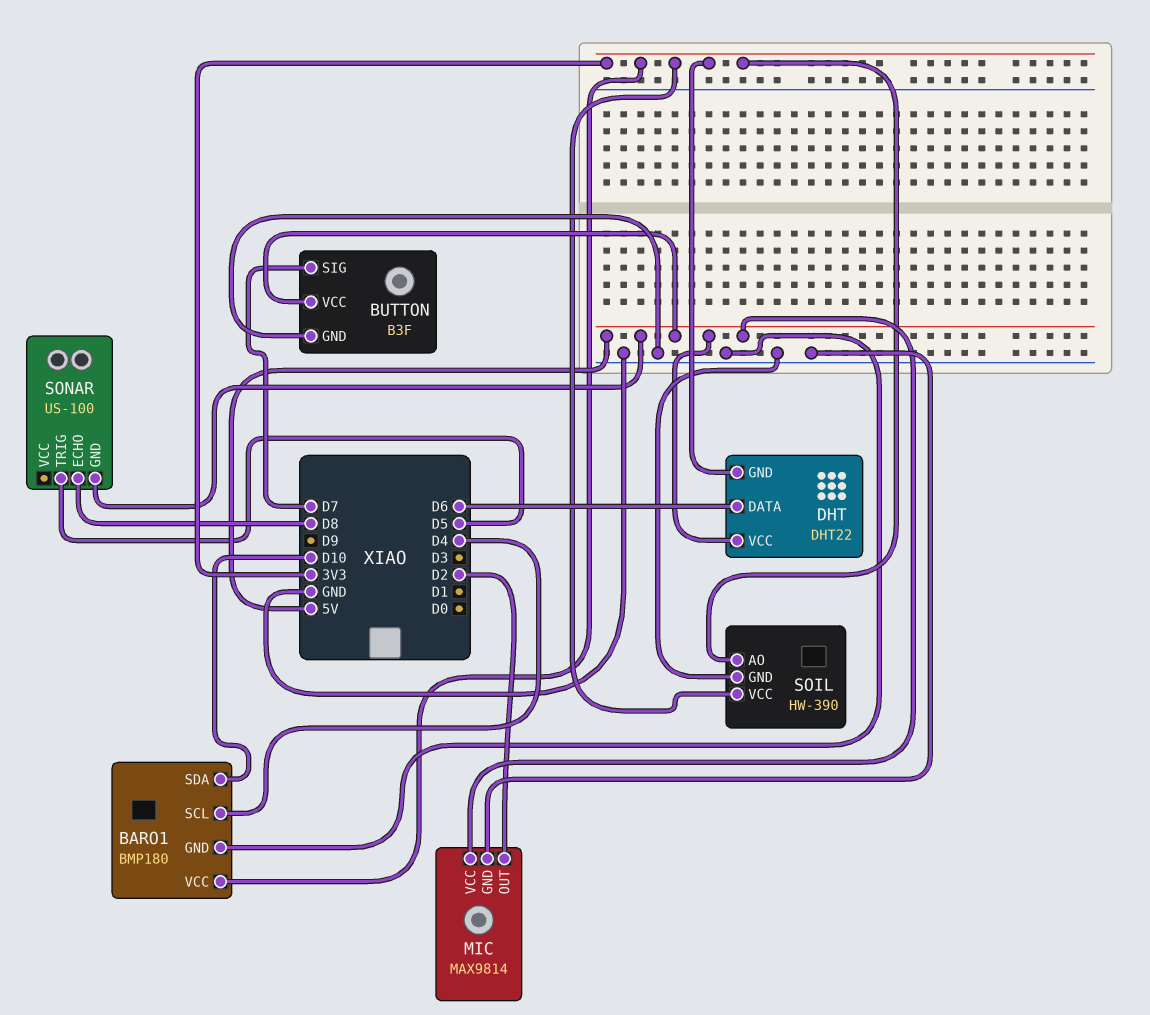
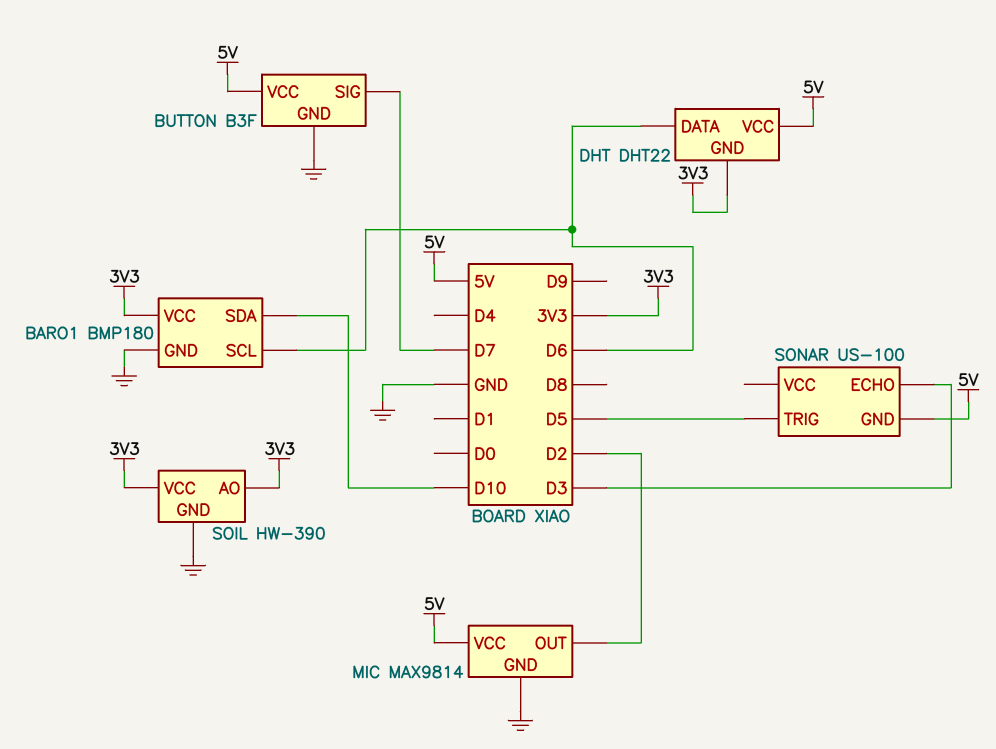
BARO1 pin SCL: D4 -> D6
SONAR pin ECHO: D8 -> D3

